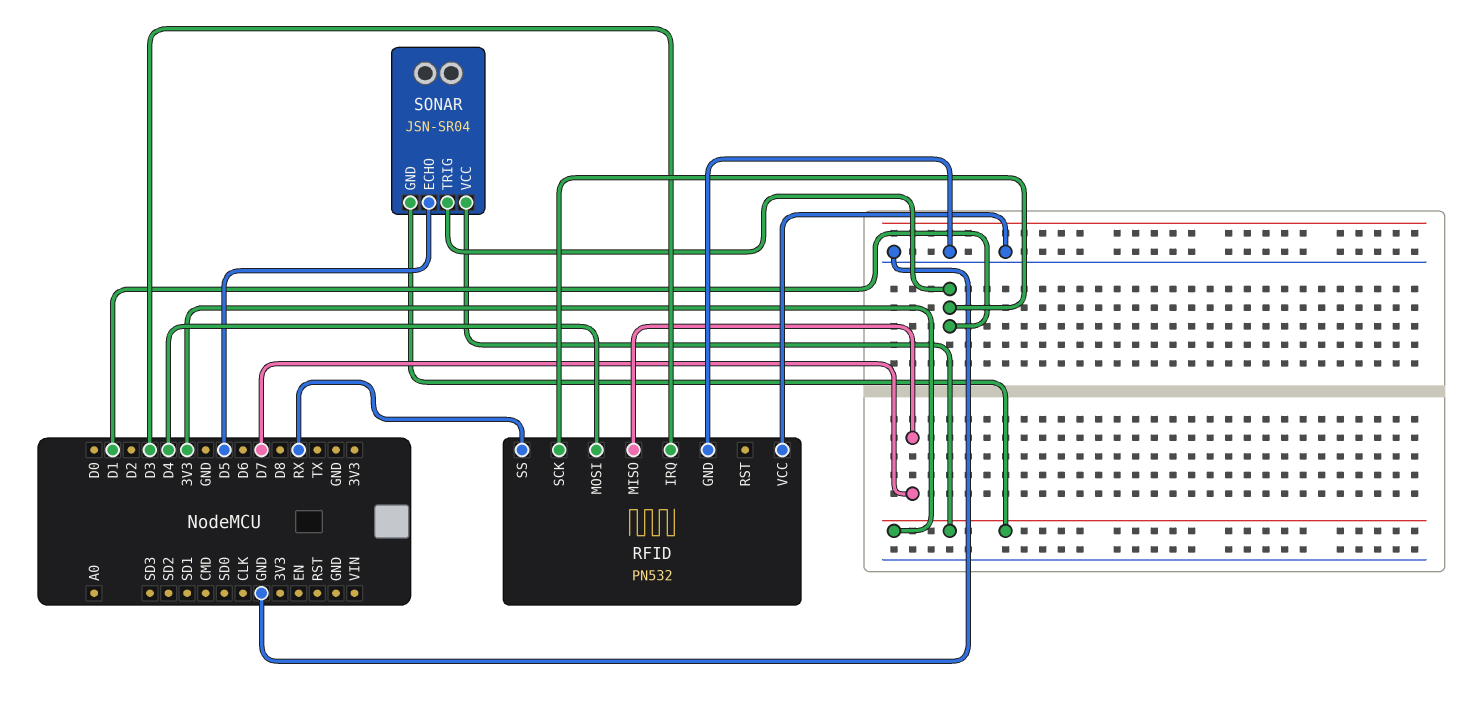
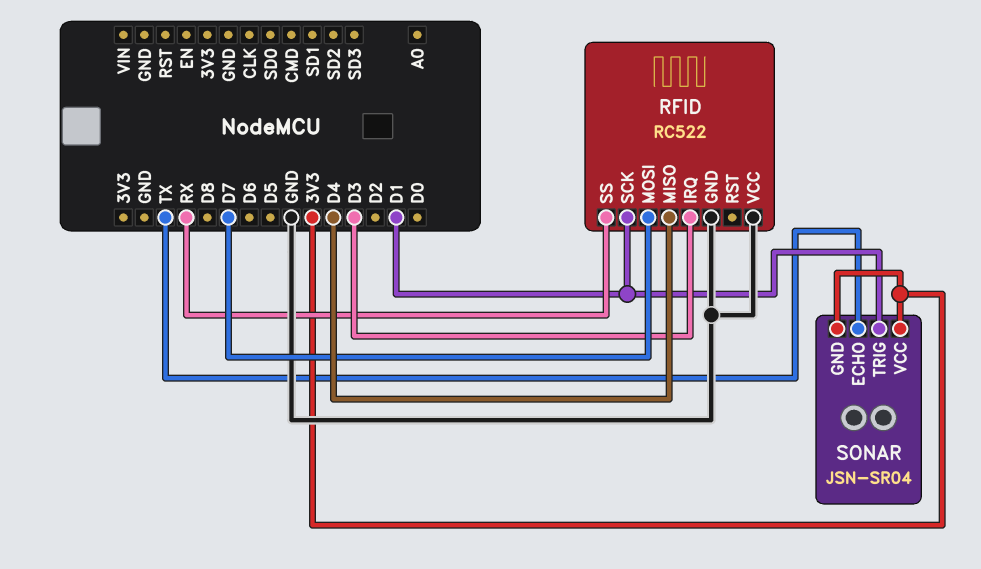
RFID: PN532 -> RC522
RFID pin MISO: D7 -> D4
RFID pin MOSI: D4 -> D7
SONAR pin ECHO: D5 -> TX

